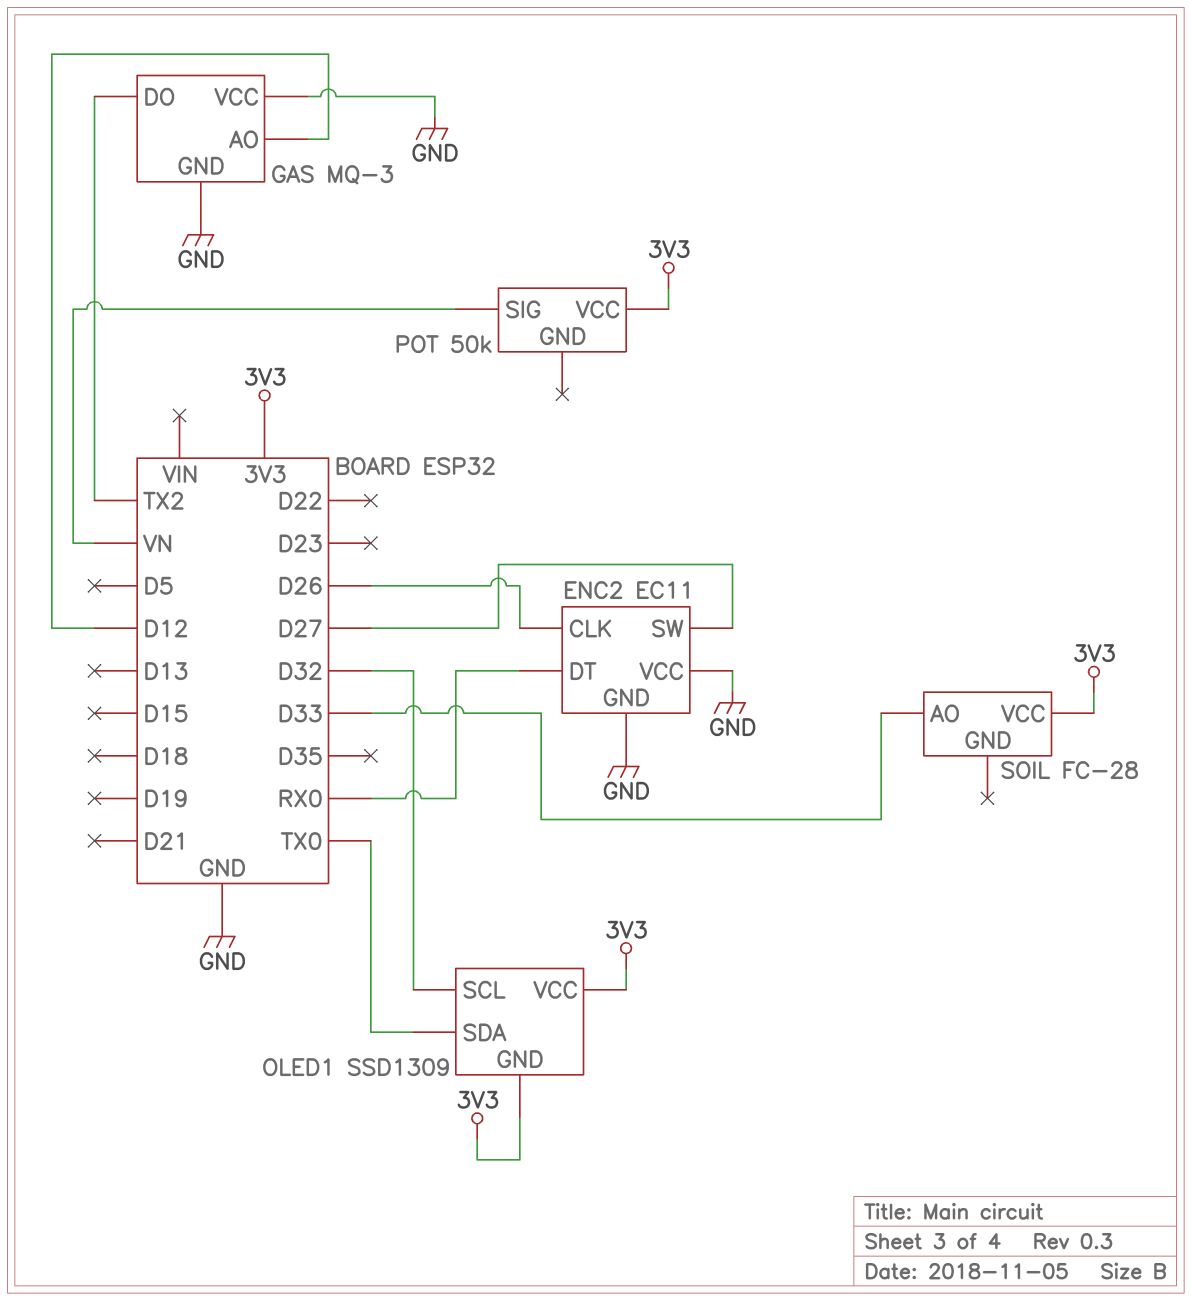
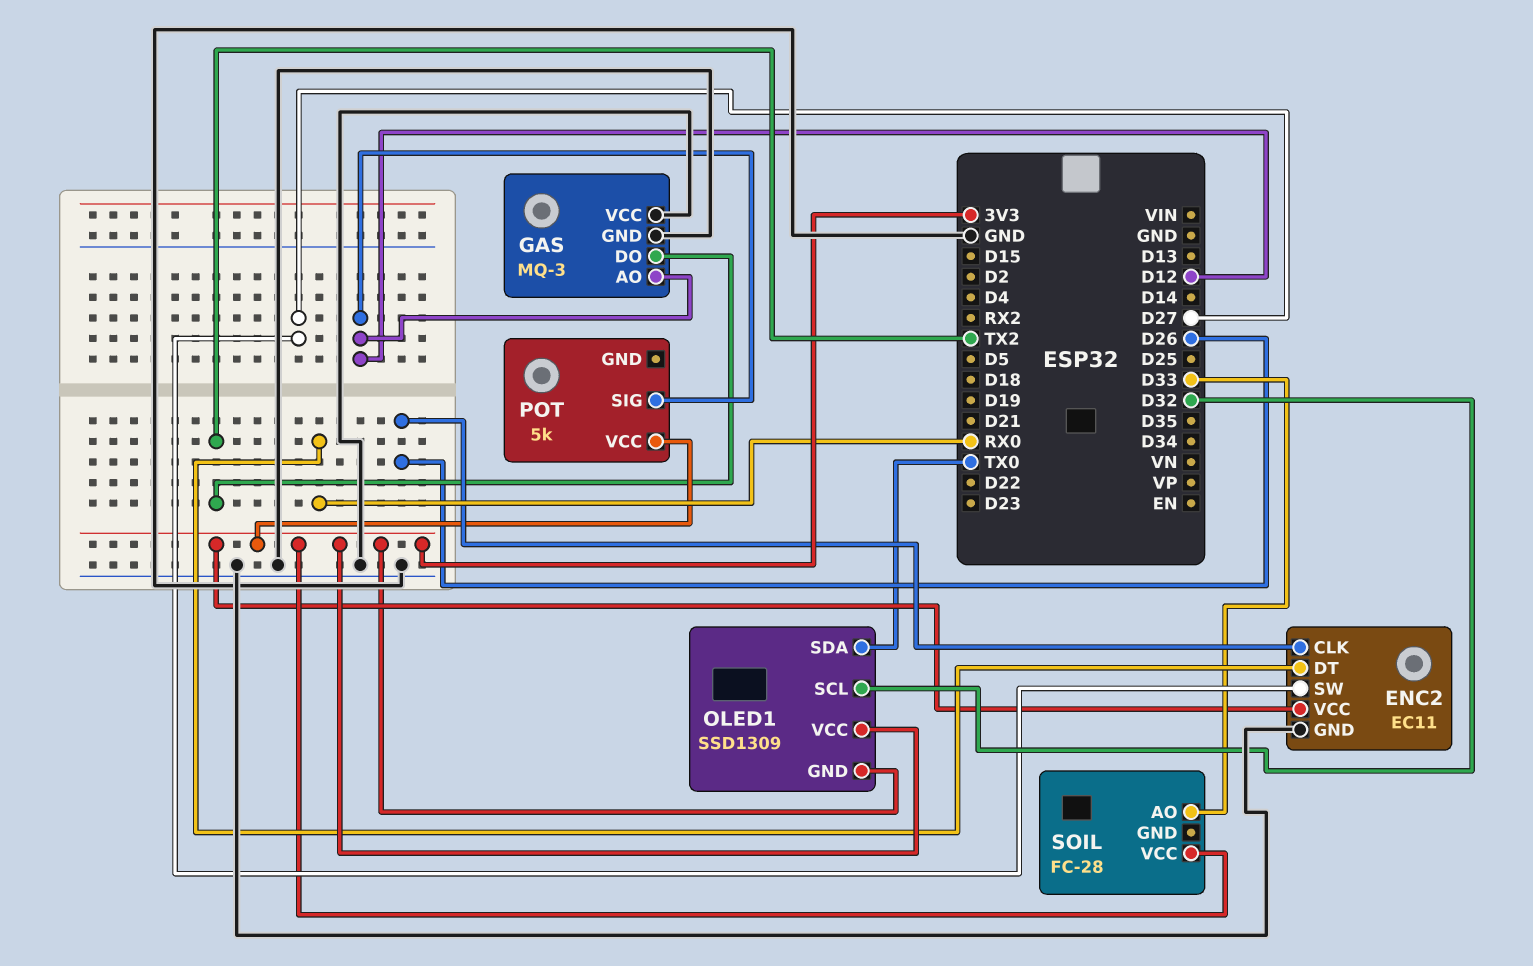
ENC2 pin VCC: GND -> 3V3
POT: 50k -> 5k
POT pin SIG: VN -> D12

